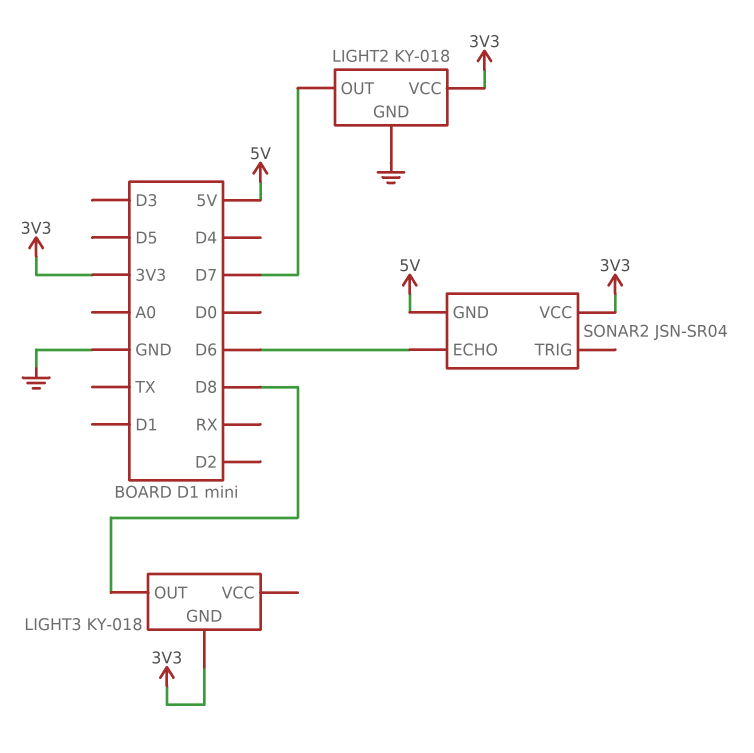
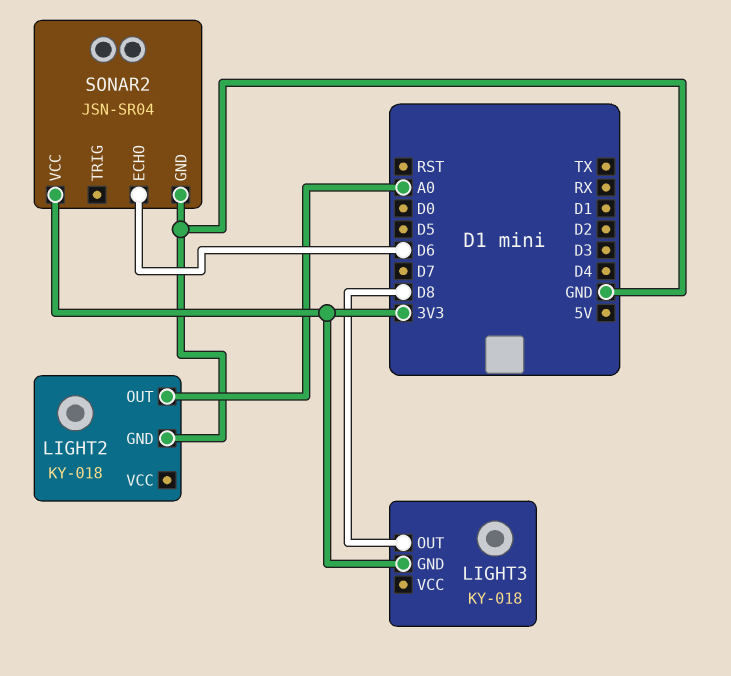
LIGHT2 pin OUT: D7 -> A0
LIGHT2 pin VCC: 3V3 -> none
SONAR2 pin GND: 5V -> GND

